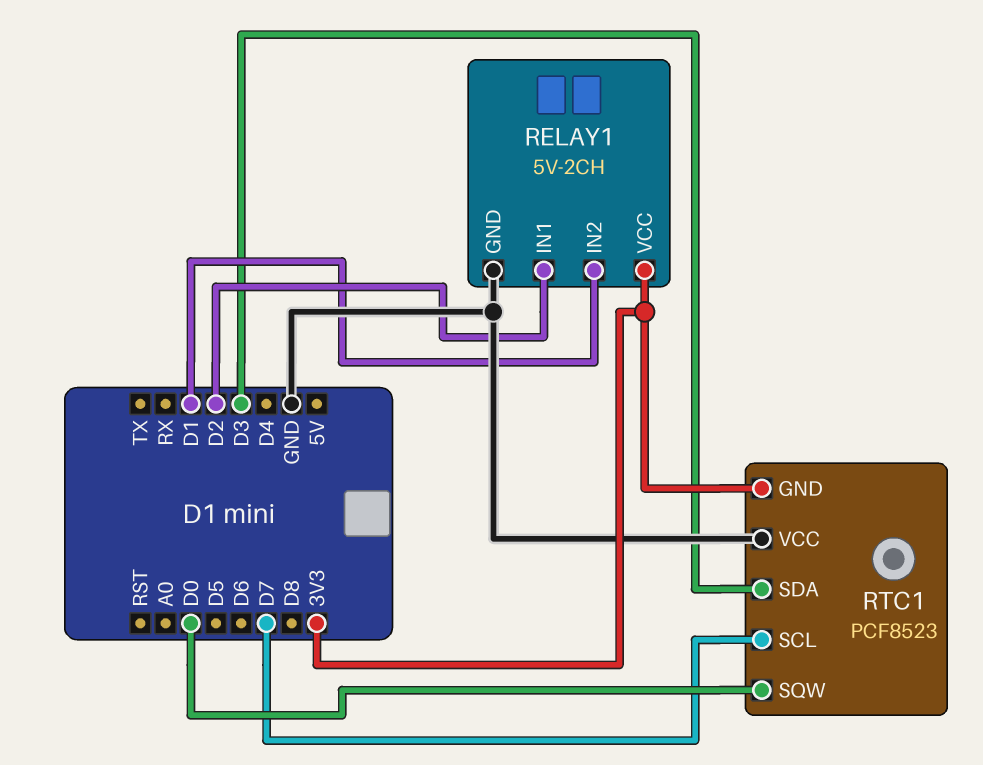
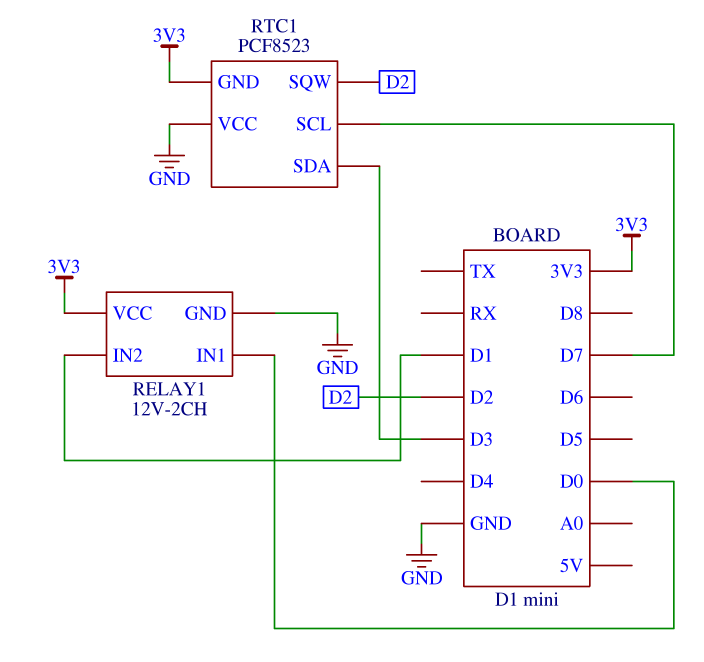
RELAY1: 5V-2CH -> 12V-2CH
RELAY1 pin IN1: D2 -> D0
RTC1 pin SQW: D0 -> D2

